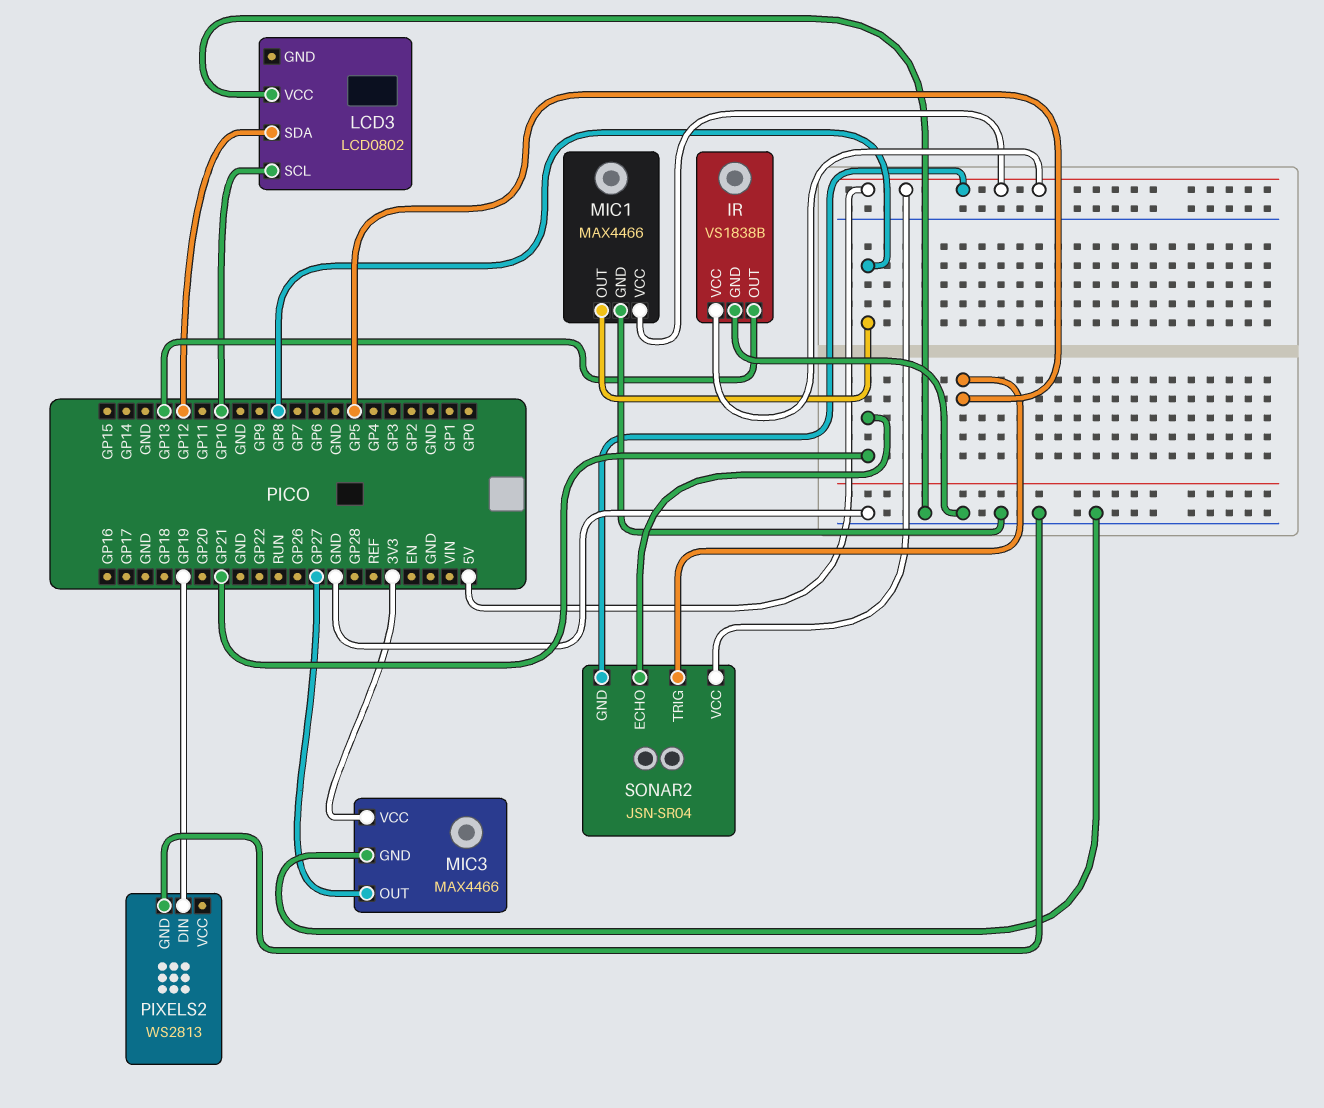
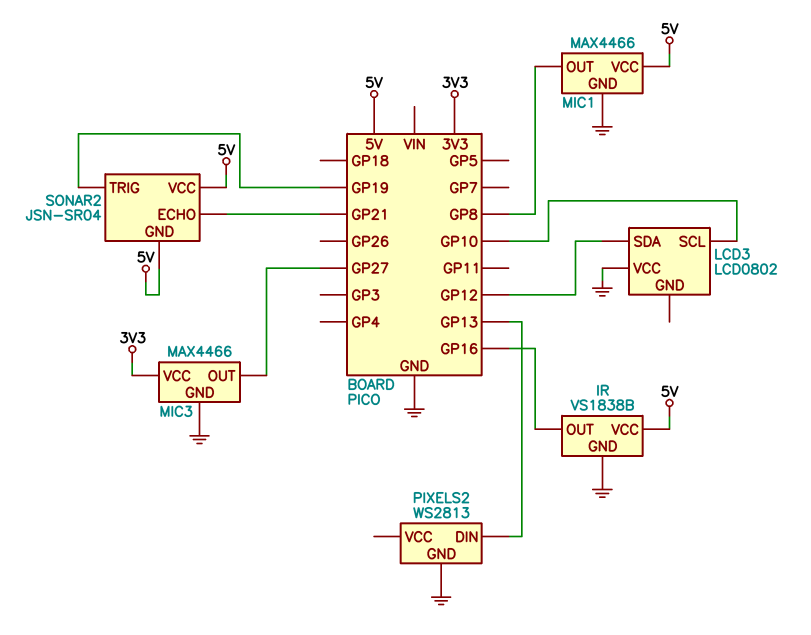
IR pin OUT: GP13 -> GP16
PIXELS2 pin DIN: GP19 -> GP13
SONAR2 pin TRIG: GP5 -> GP19

